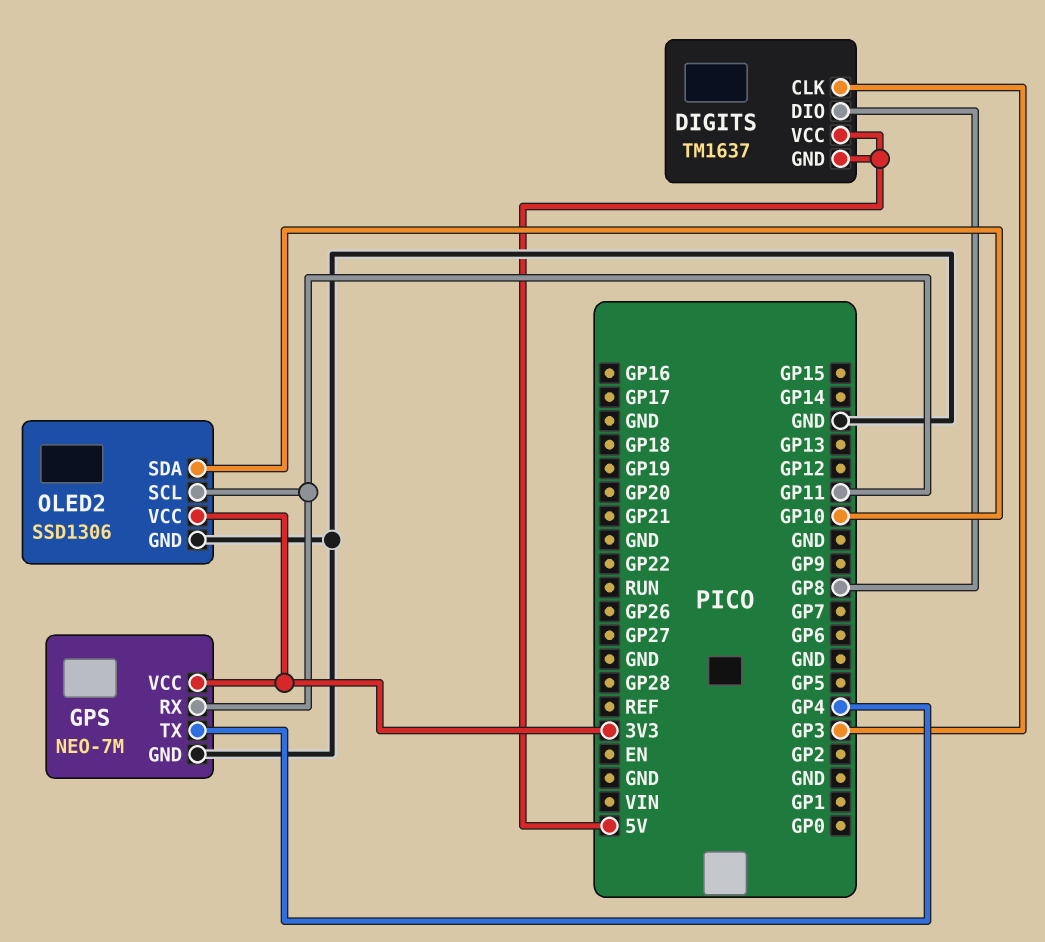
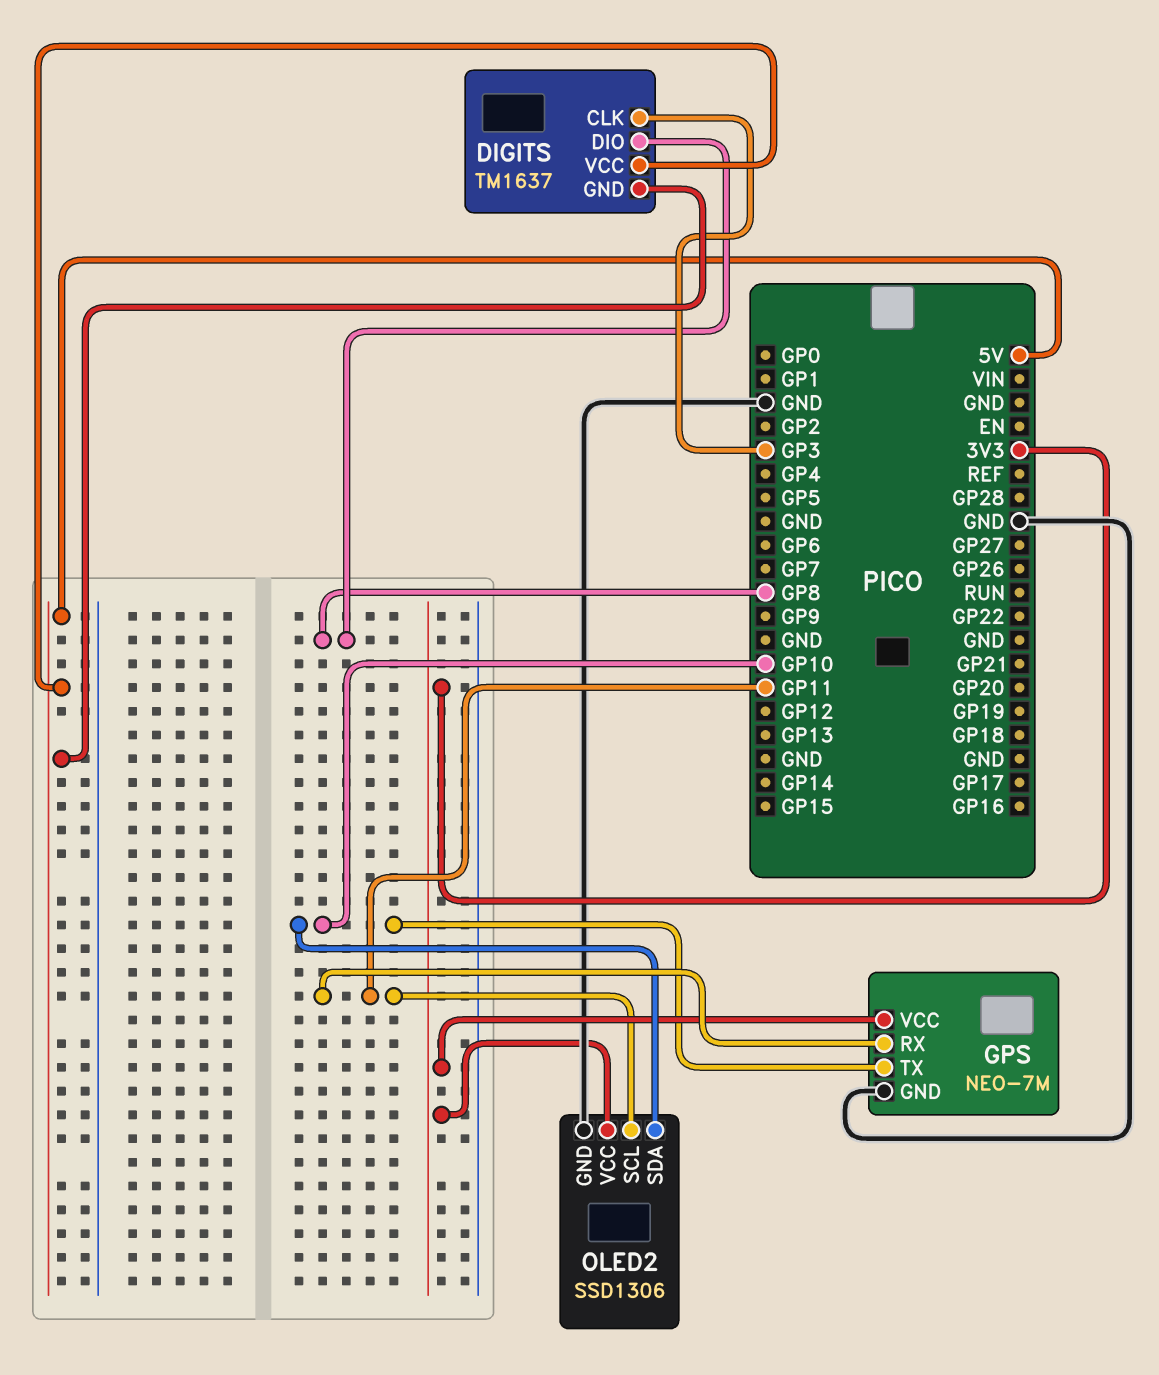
GPS pin TX: GP4 -> GP10

